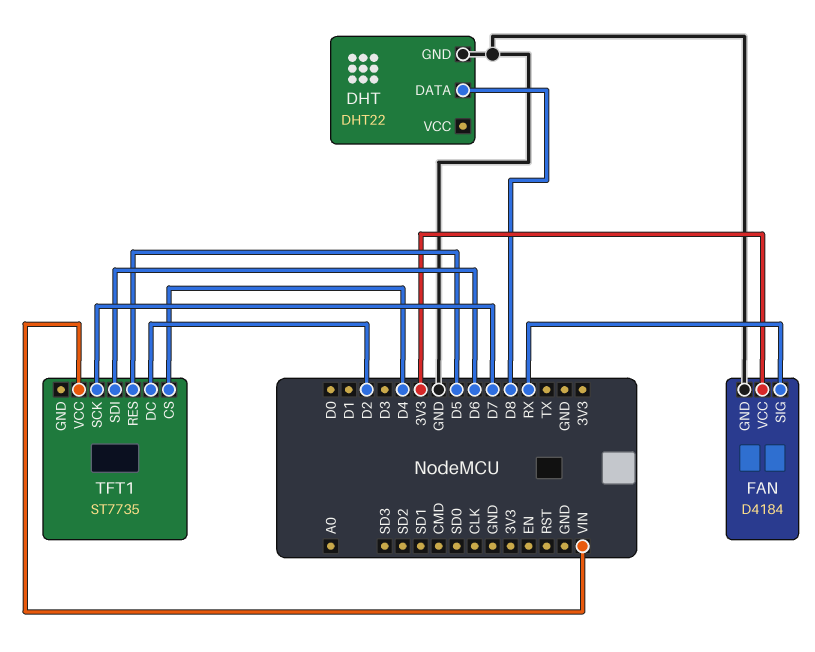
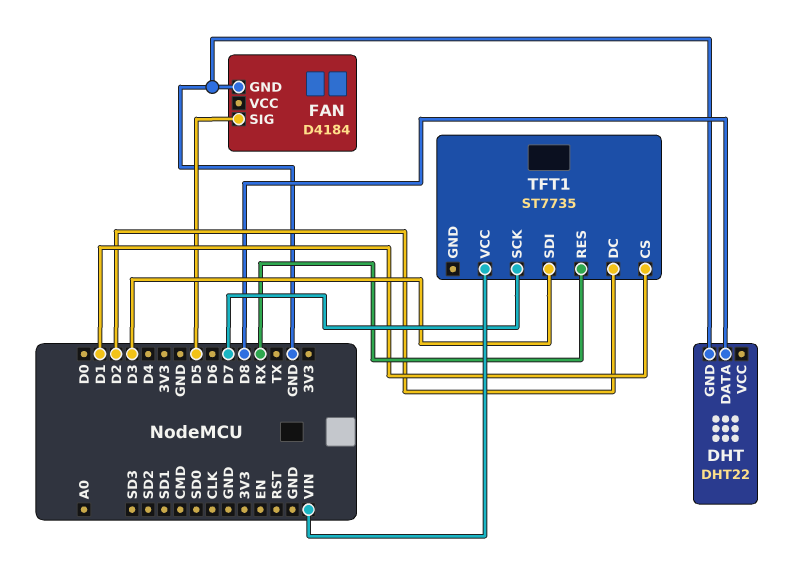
FAN pin SIG: RX -> D5
FAN pin VCC: 3V3 -> none
TFT1 pin CS: D4 -> D1
TFT1 pin RES: D5 -> RX
TFT1 pin SDI: D6 -> D3

